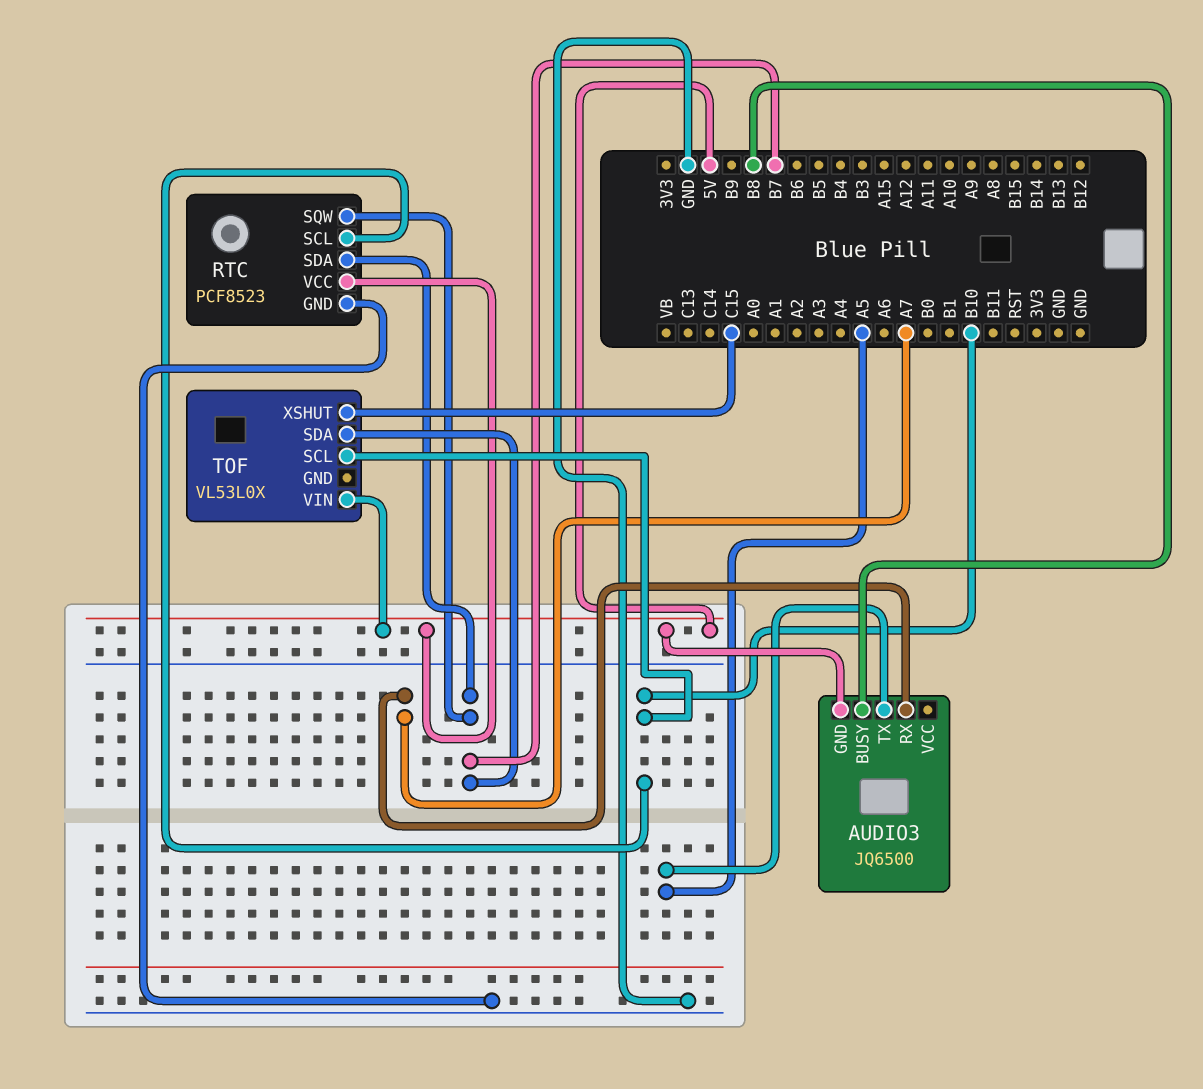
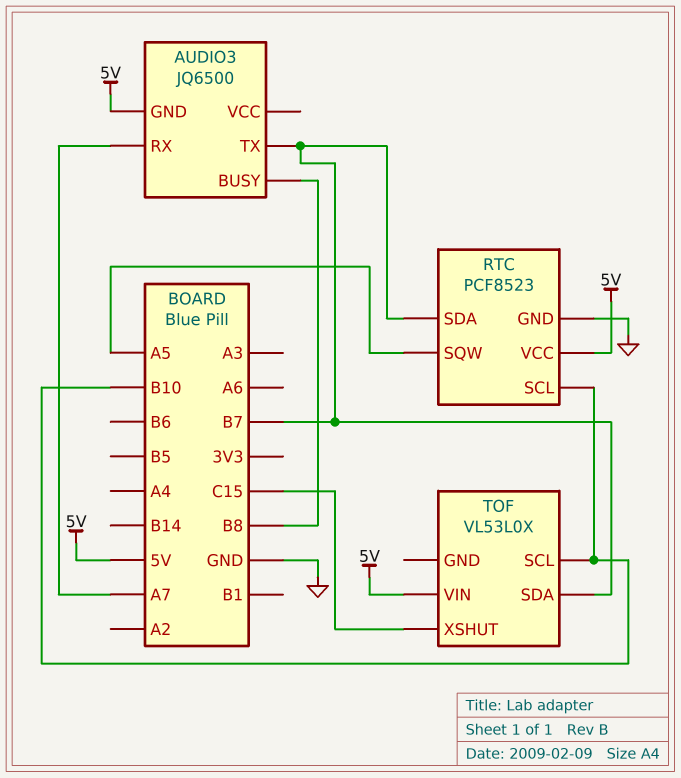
AUDIO3 pin TX: A5 -> B7
RTC pin SQW: B7 -> A5

